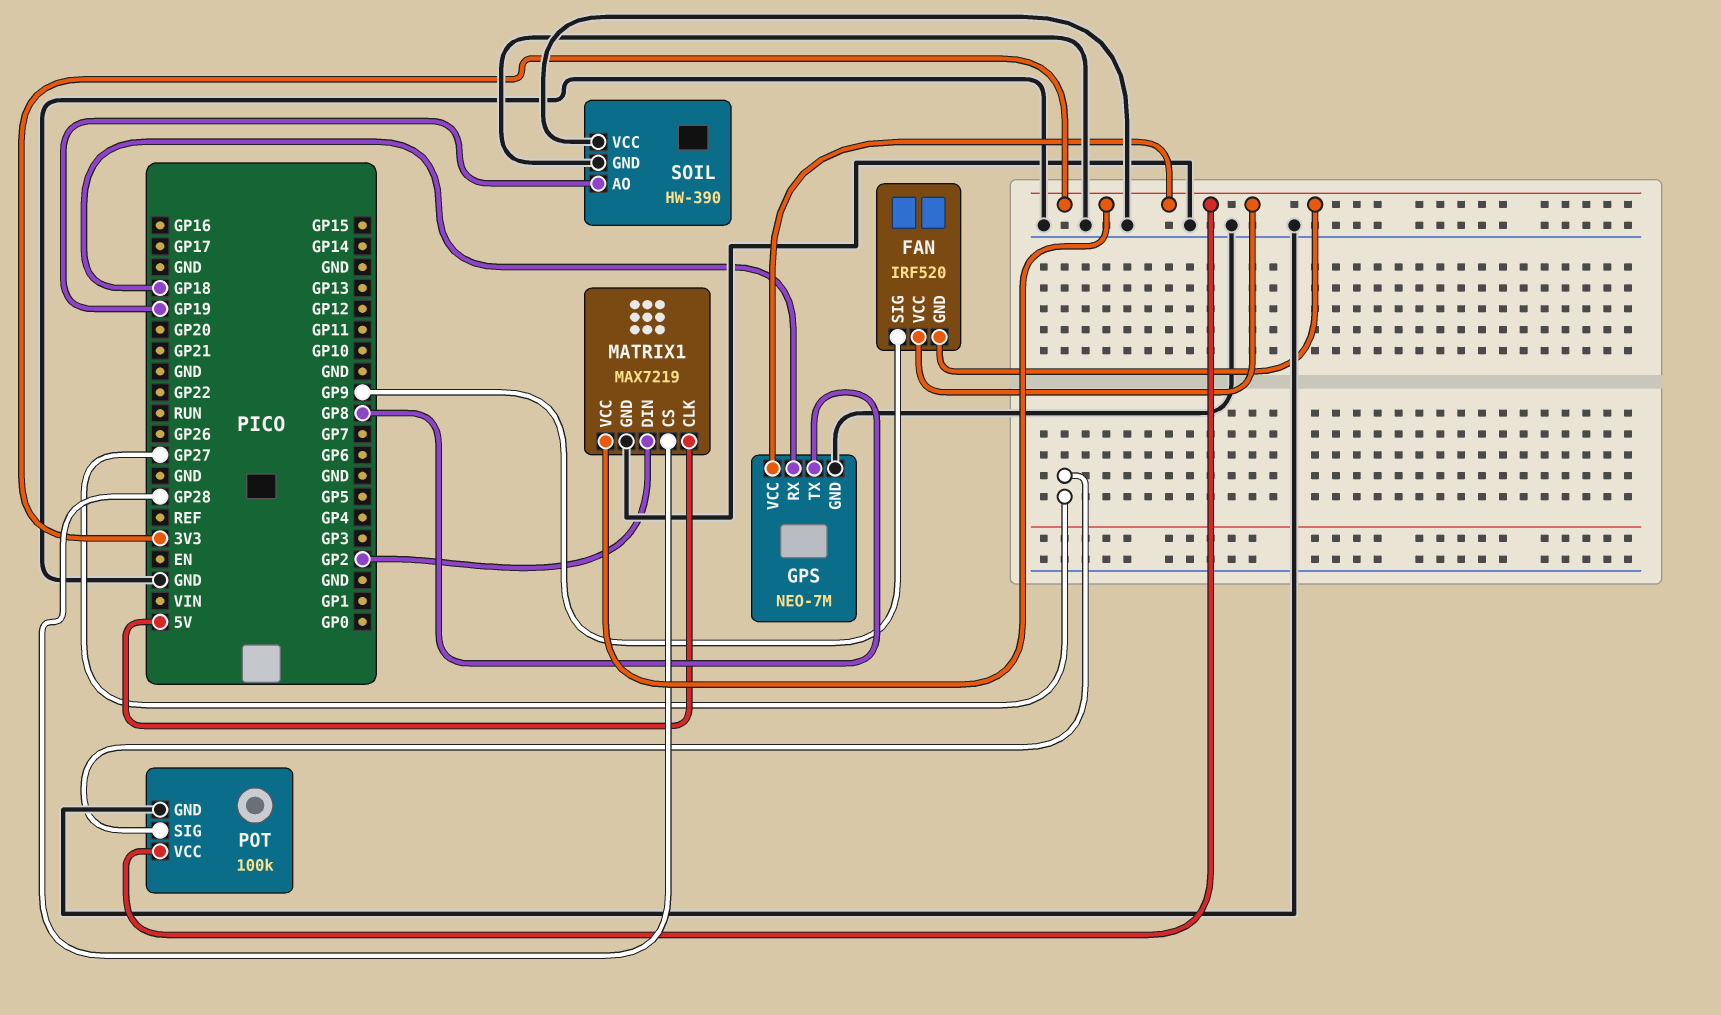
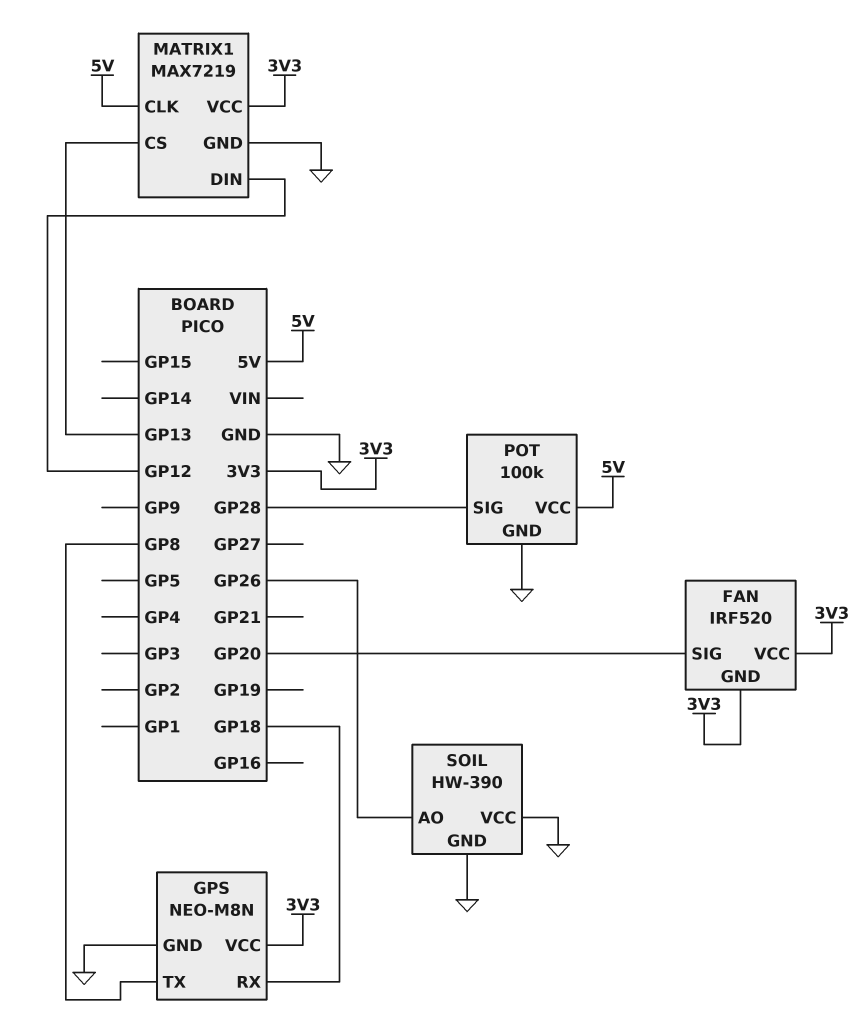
FAN pin SIG: GP9 -> GP20
GPS: NEO-7M -> NEO-M8N
MATRIX1 pin CS: GP28 -> GP13
MATRIX1 pin DIN: GP2 -> GP12
POT pin SIG: GP27 -> GP28
POT pin VCC: 3V3 -> 5V
SOIL pin AO: GP19 -> GP26

